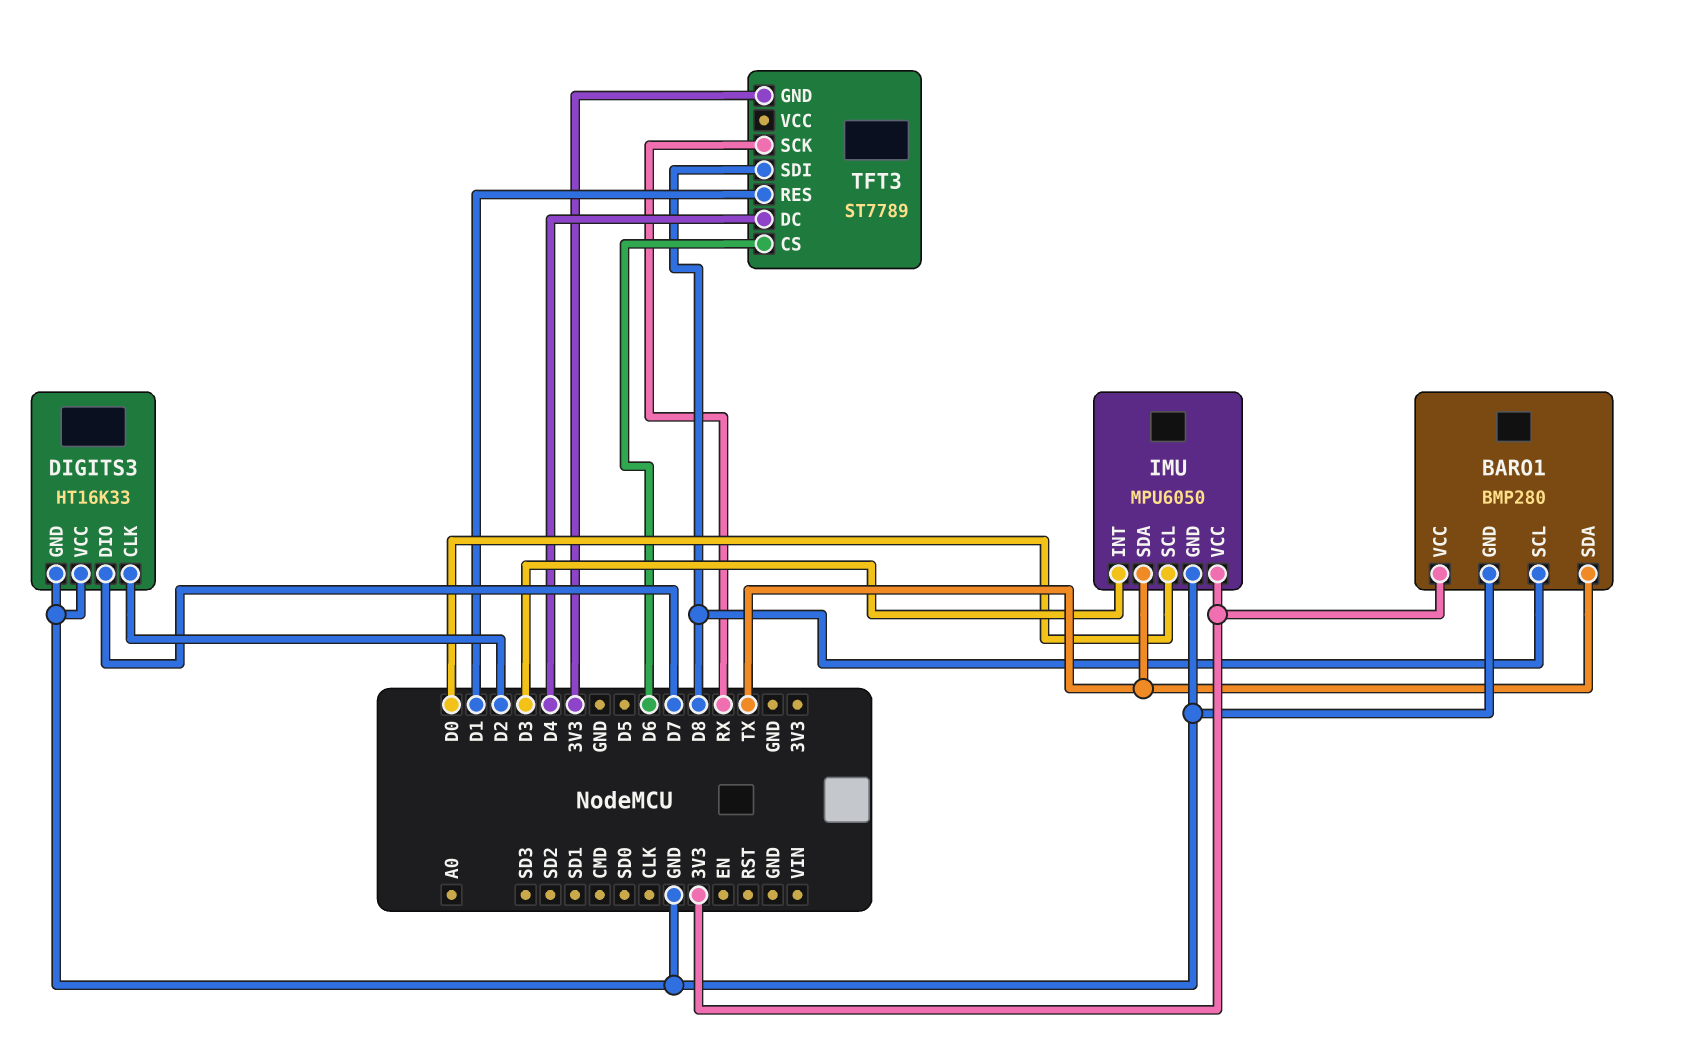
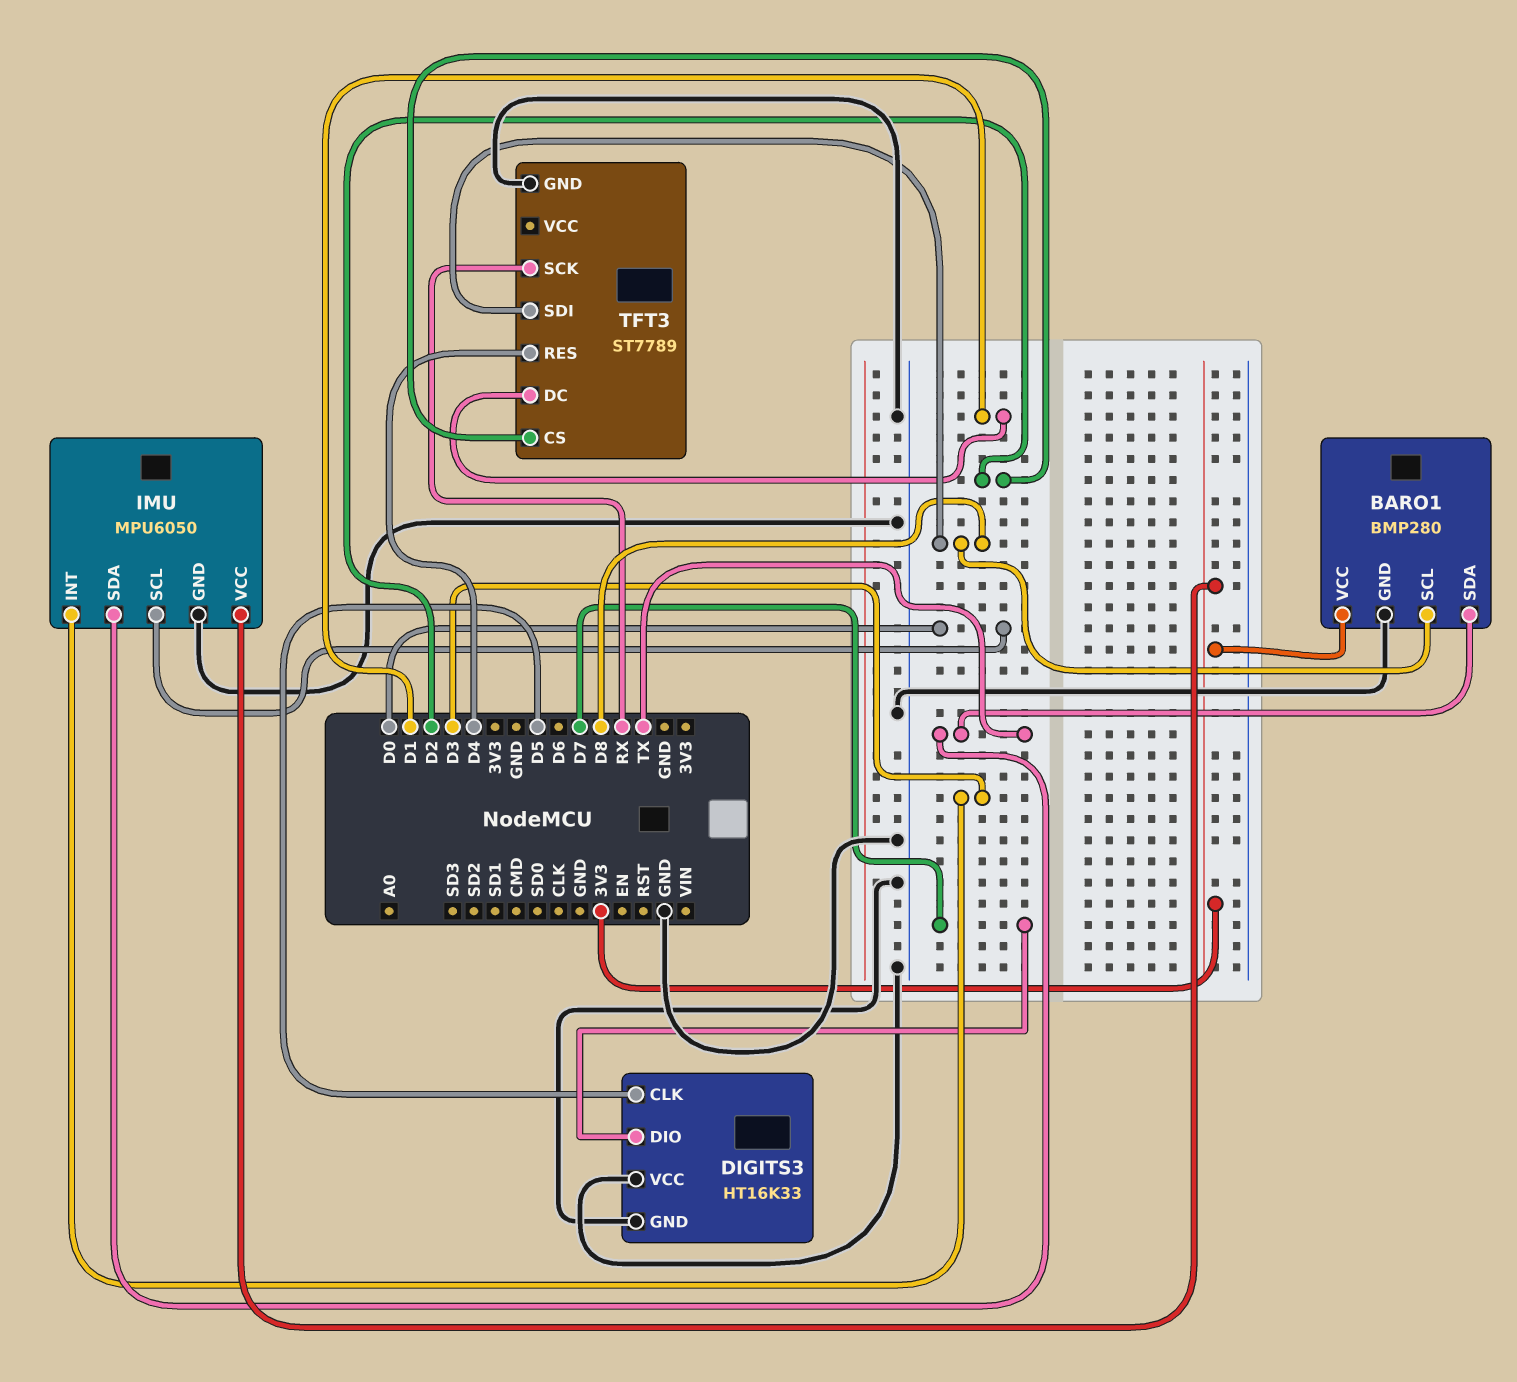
DIGITS3 pin CLK: D2 -> D5
TFT3 pin CS: D6 -> D2
TFT3 pin DC: D4 -> D1
TFT3 pin GND: 3V3 -> GND
TFT3 pin RES: D1 -> D4

